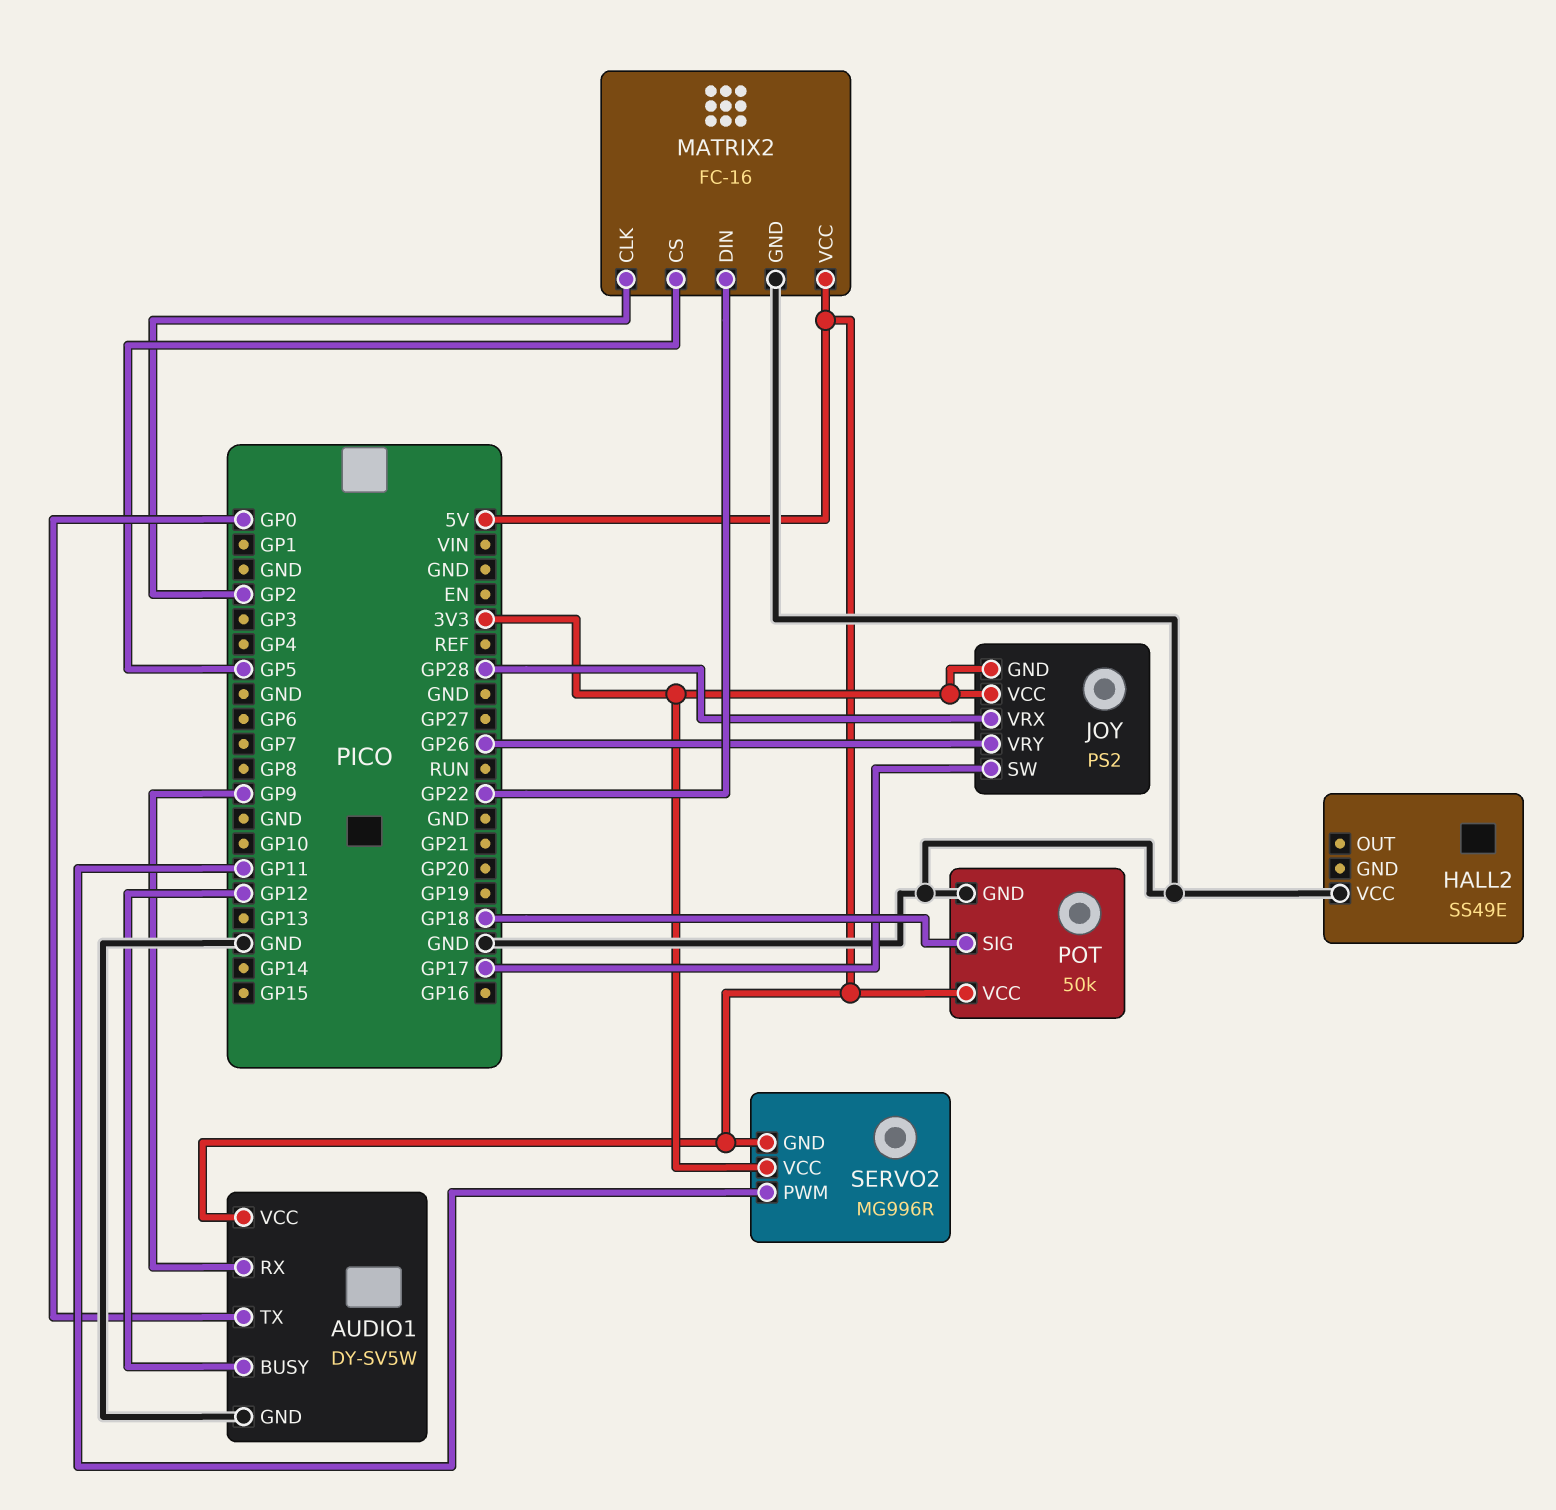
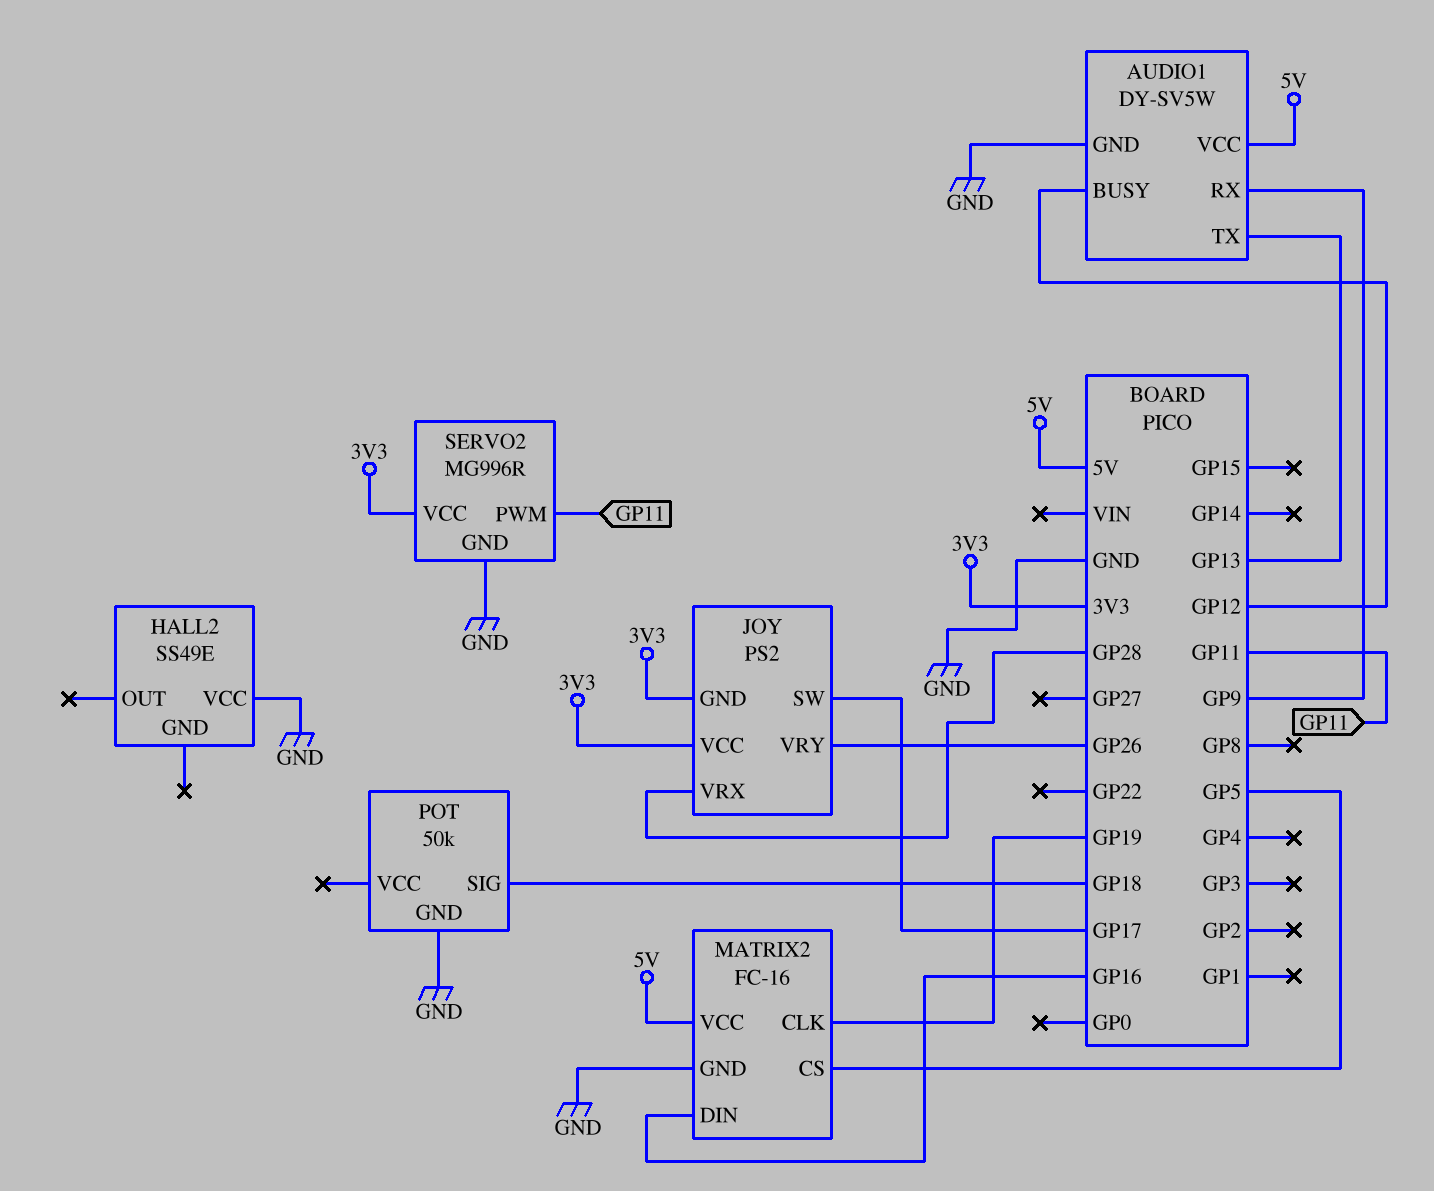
AUDIO1 pin TX: GP0 -> GP13
MATRIX2 pin CLK: GP2 -> GP19
MATRIX2 pin DIN: GP22 -> GP16
POT pin VCC: 5V -> none
SERVO2 pin GND: 5V -> GND

